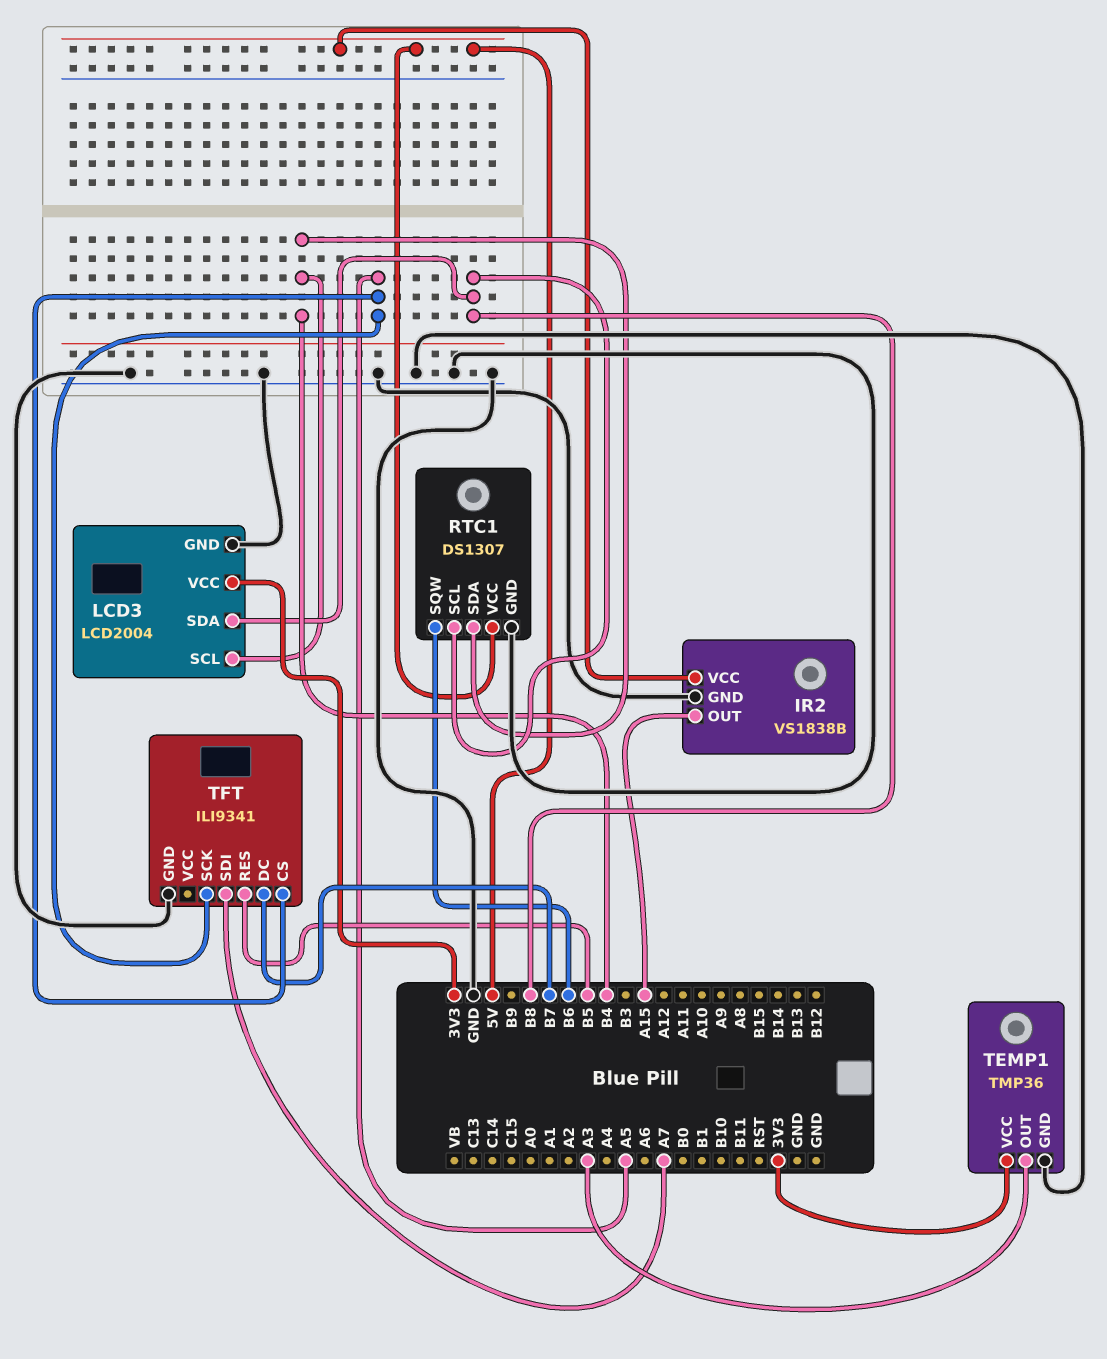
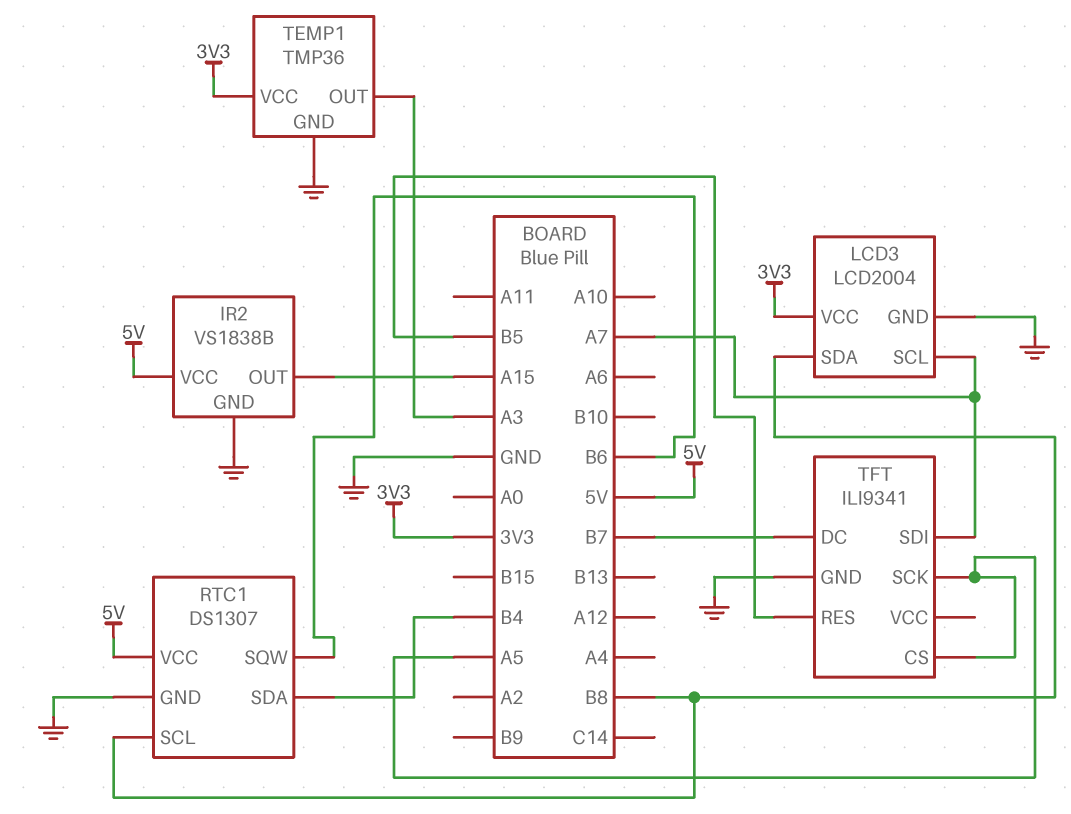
LCD3 pin SCL: B4 -> A7

